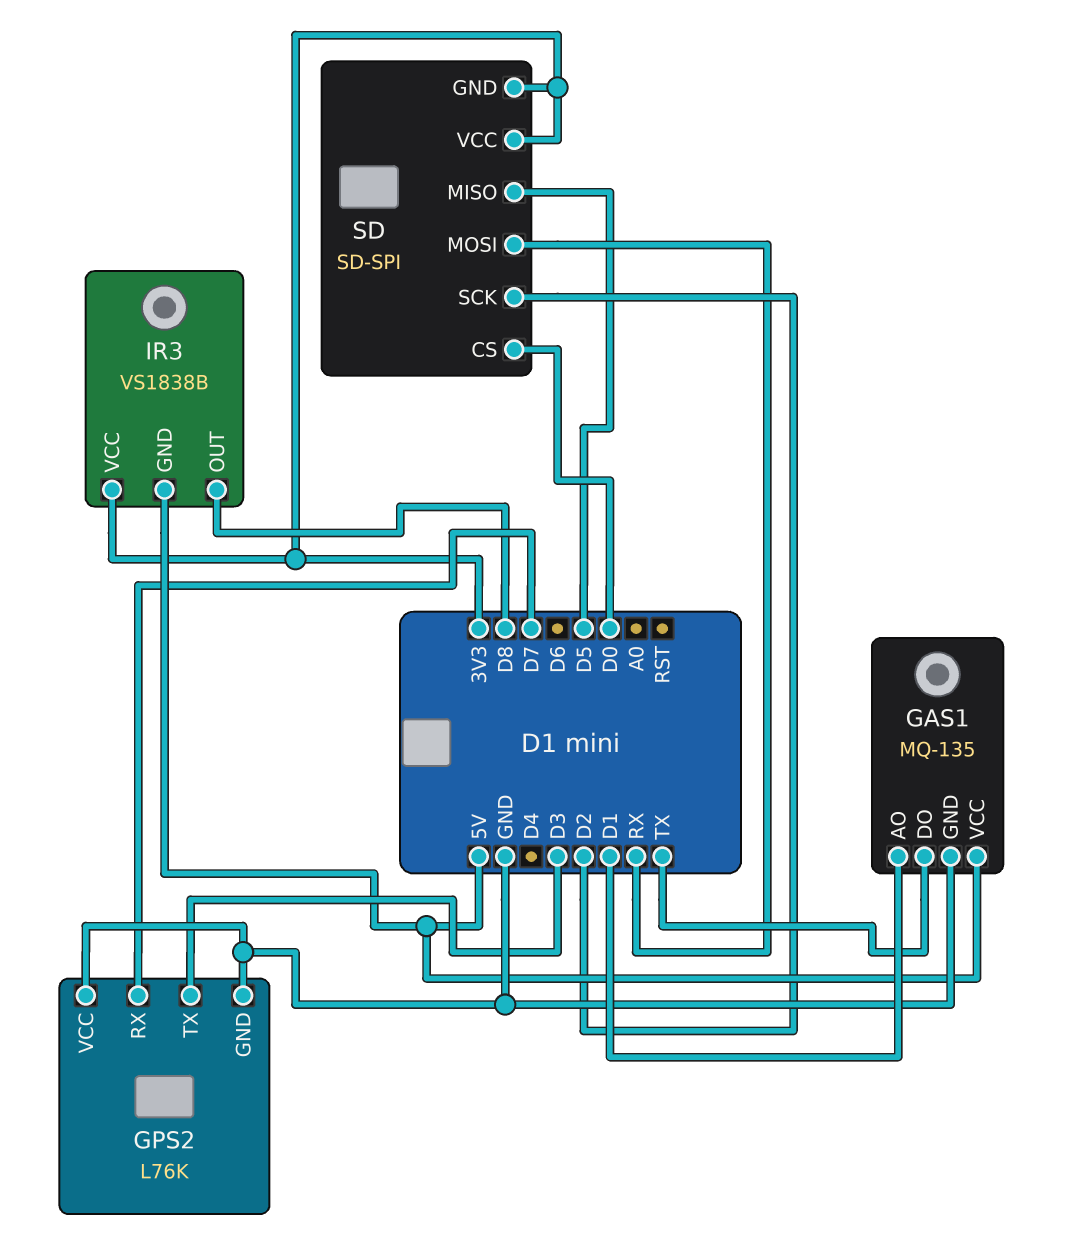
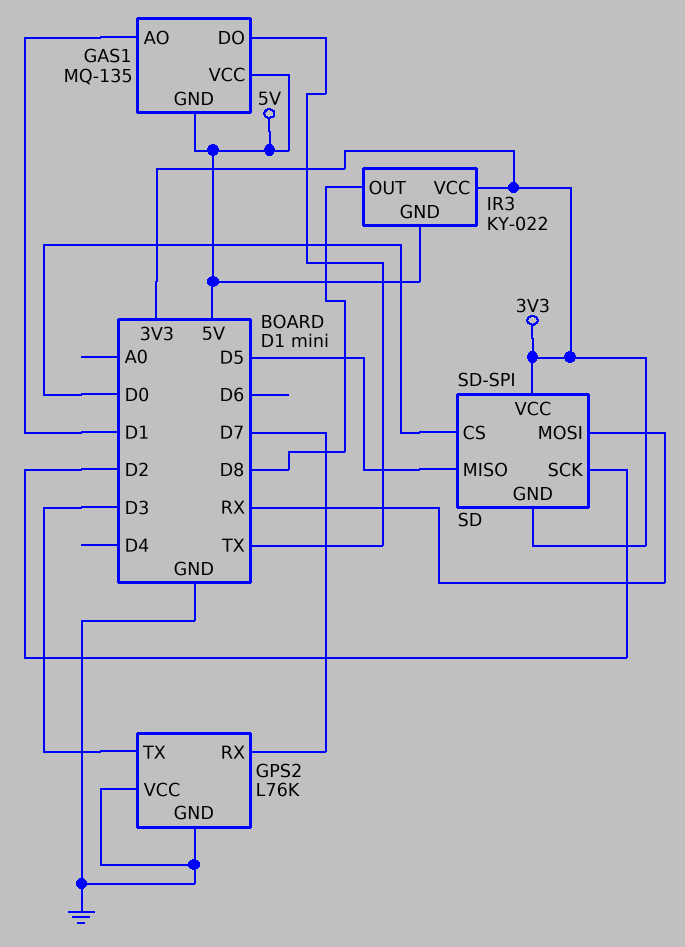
GAS1 pin GND: GND -> 5V
IR3: VS1838B -> KY-022

